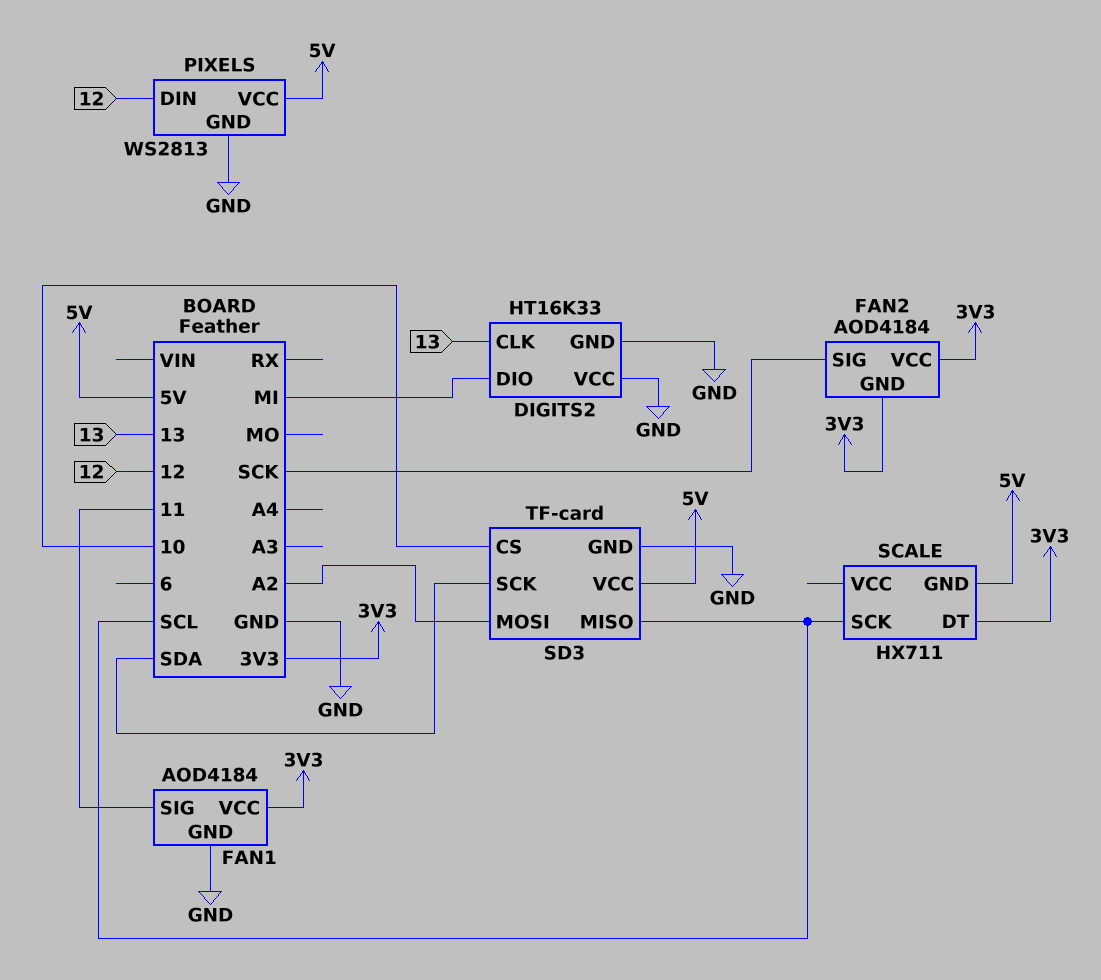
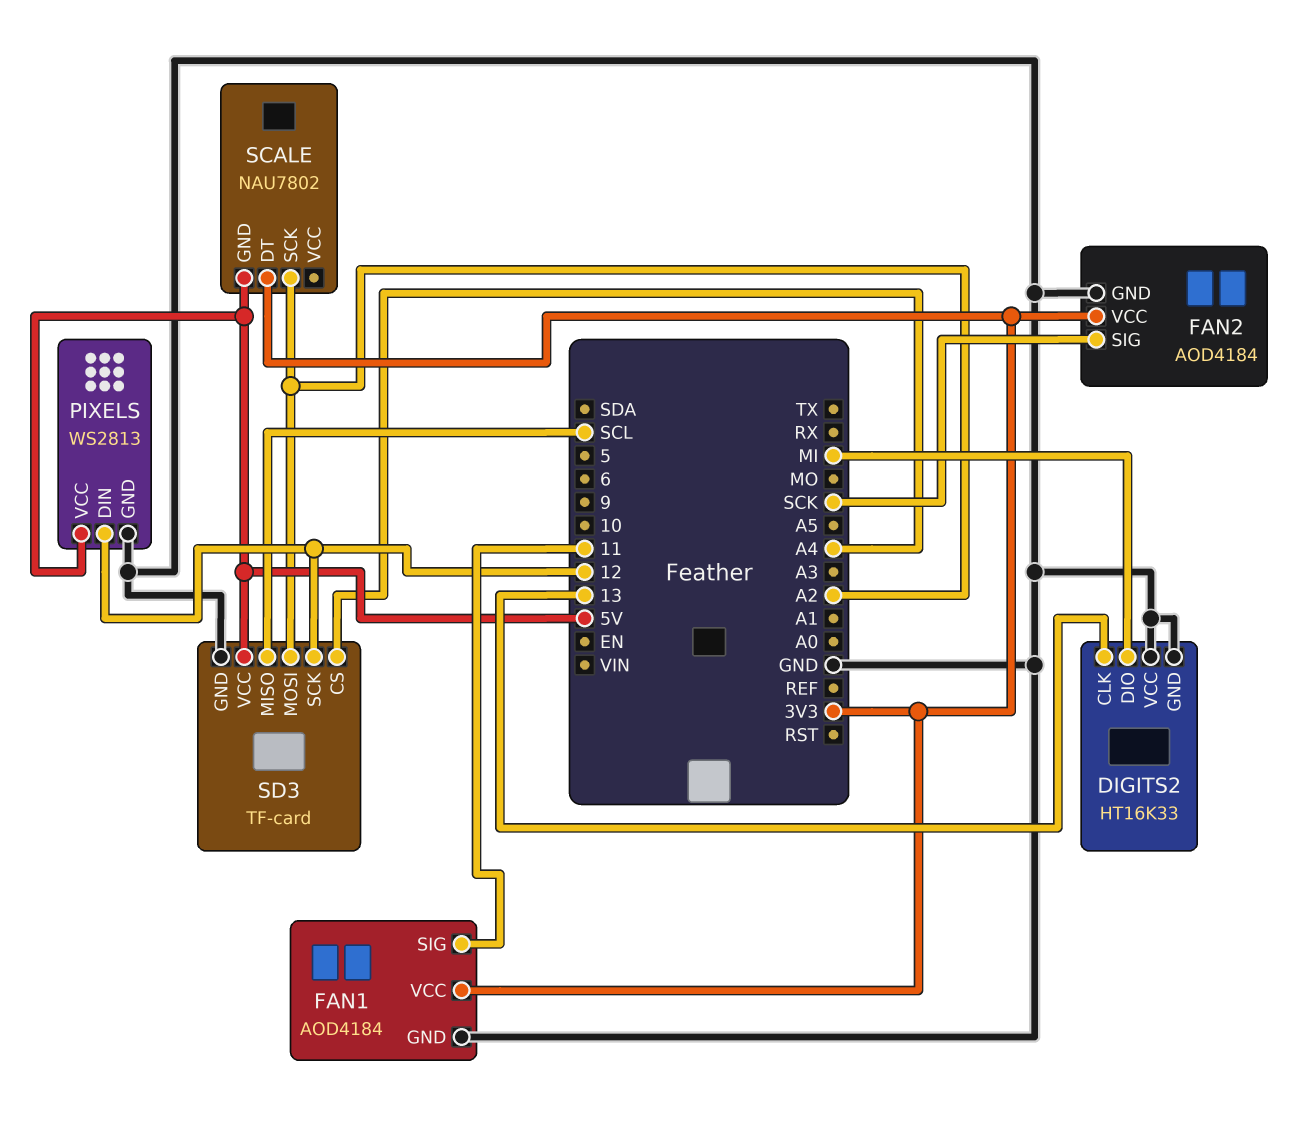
FAN2 pin GND: 3V3 -> GND
SCALE: HX711 -> NAU7802
SCALE pin SCK: SCL -> A2
SD3 pin CS: 10 -> A4
SD3 pin SCK: SDA -> 12

